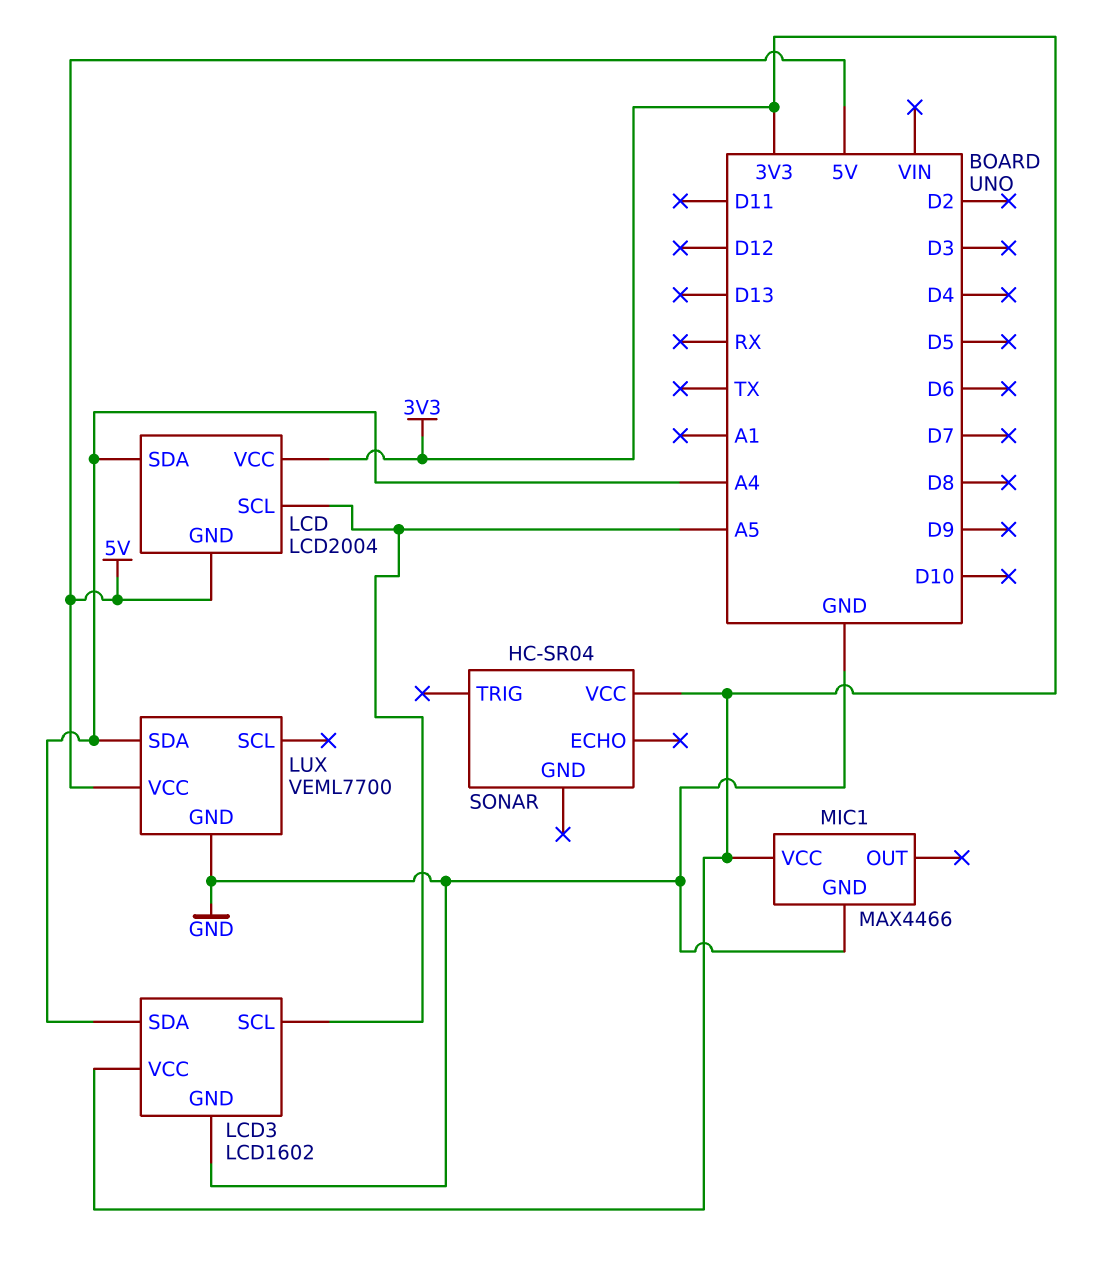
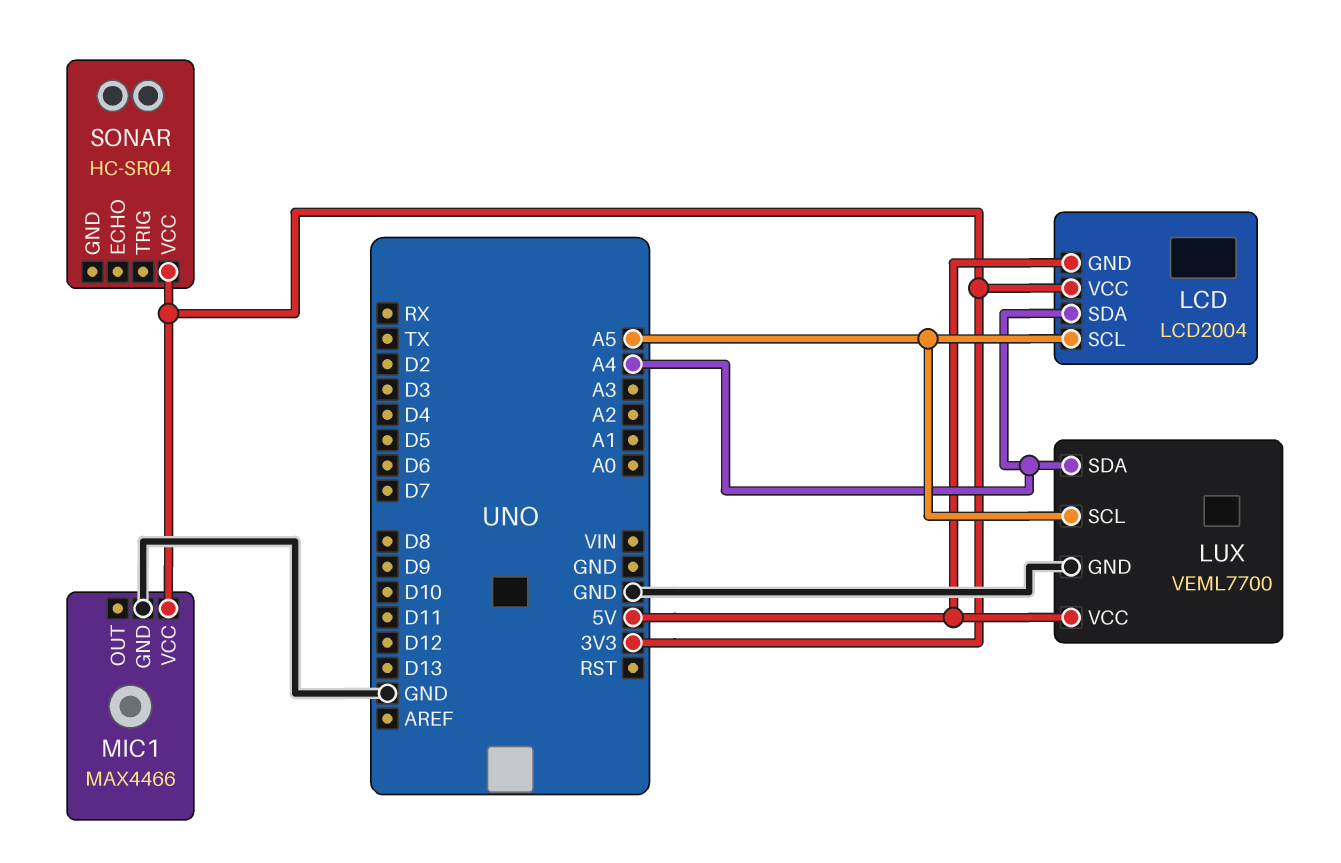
LCD3: LCD1602 -> none
LCD3 pin GND: GND -> none
LCD3 pin SCL: A5 -> none
LCD3 pin SDA: A4 -> none
LCD3 pin VCC: 3V3 -> none
LUX pin SCL: none -> A5

